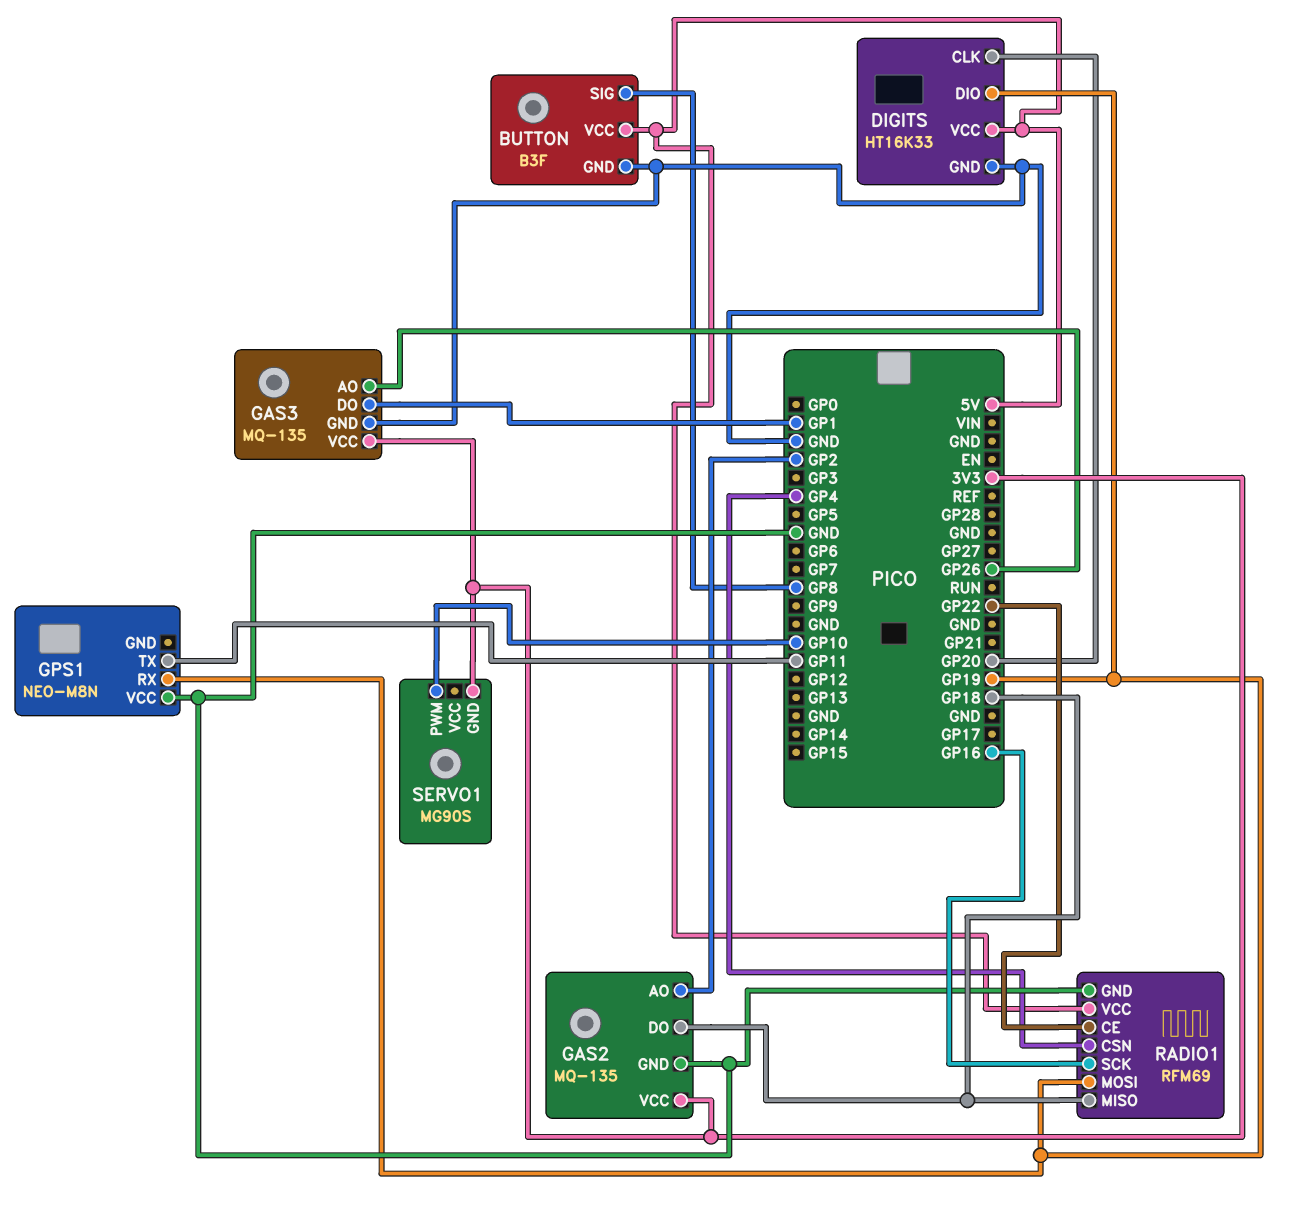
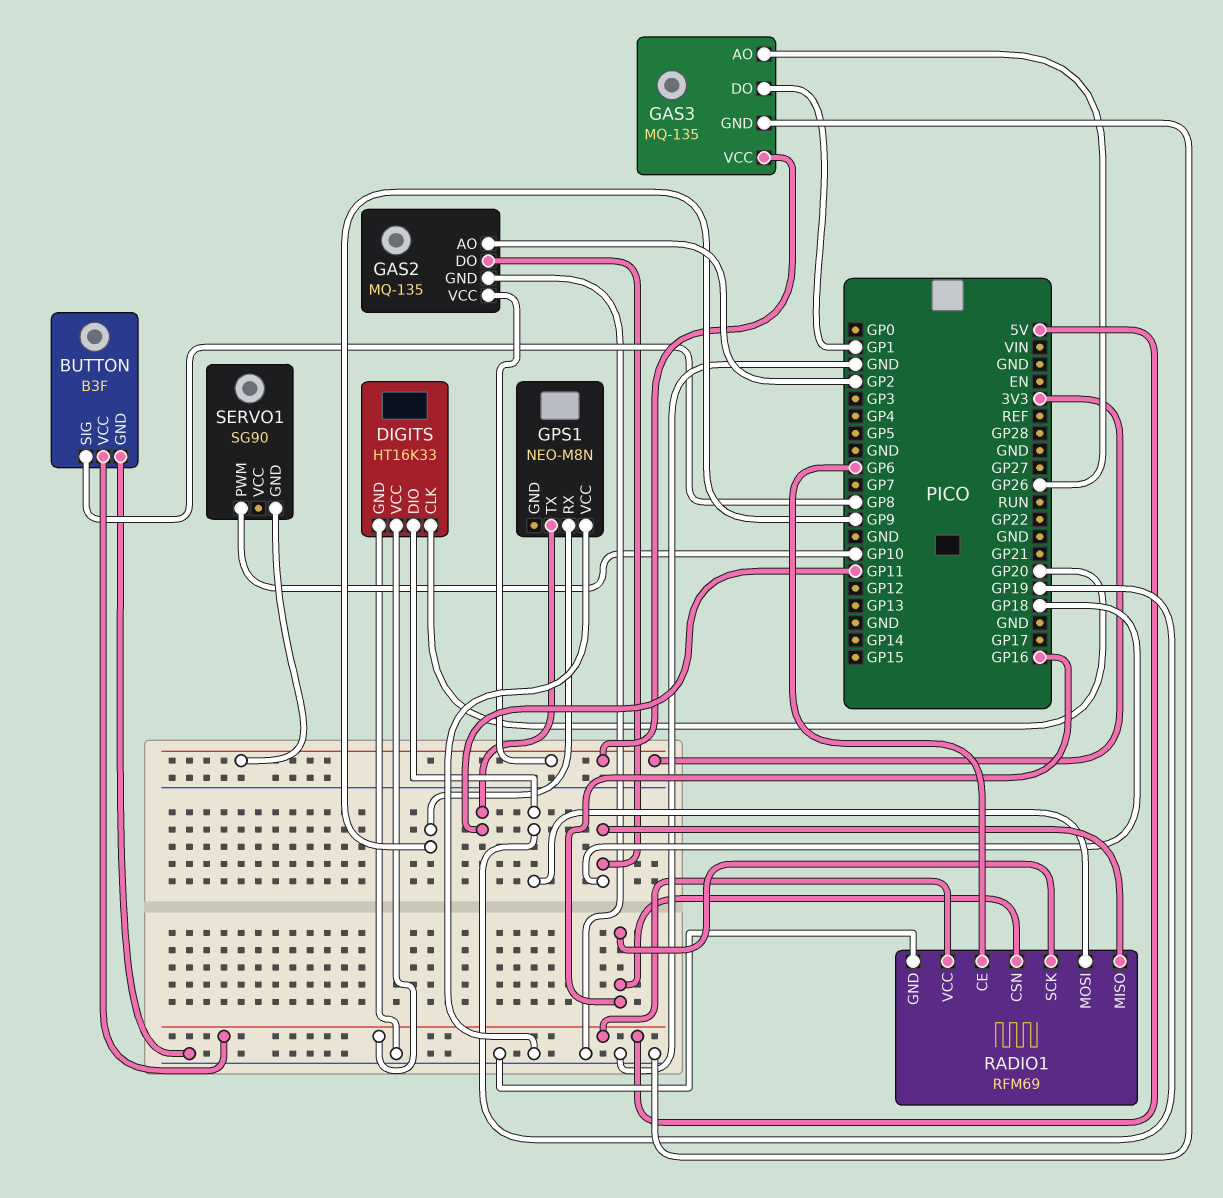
GPS1 pin RX: GP19 -> GP9
RADIO1 pin CE: GP22 -> GP6
RADIO1 pin CSN: GP4 -> GP16
SERVO1: MG90S -> SG90

